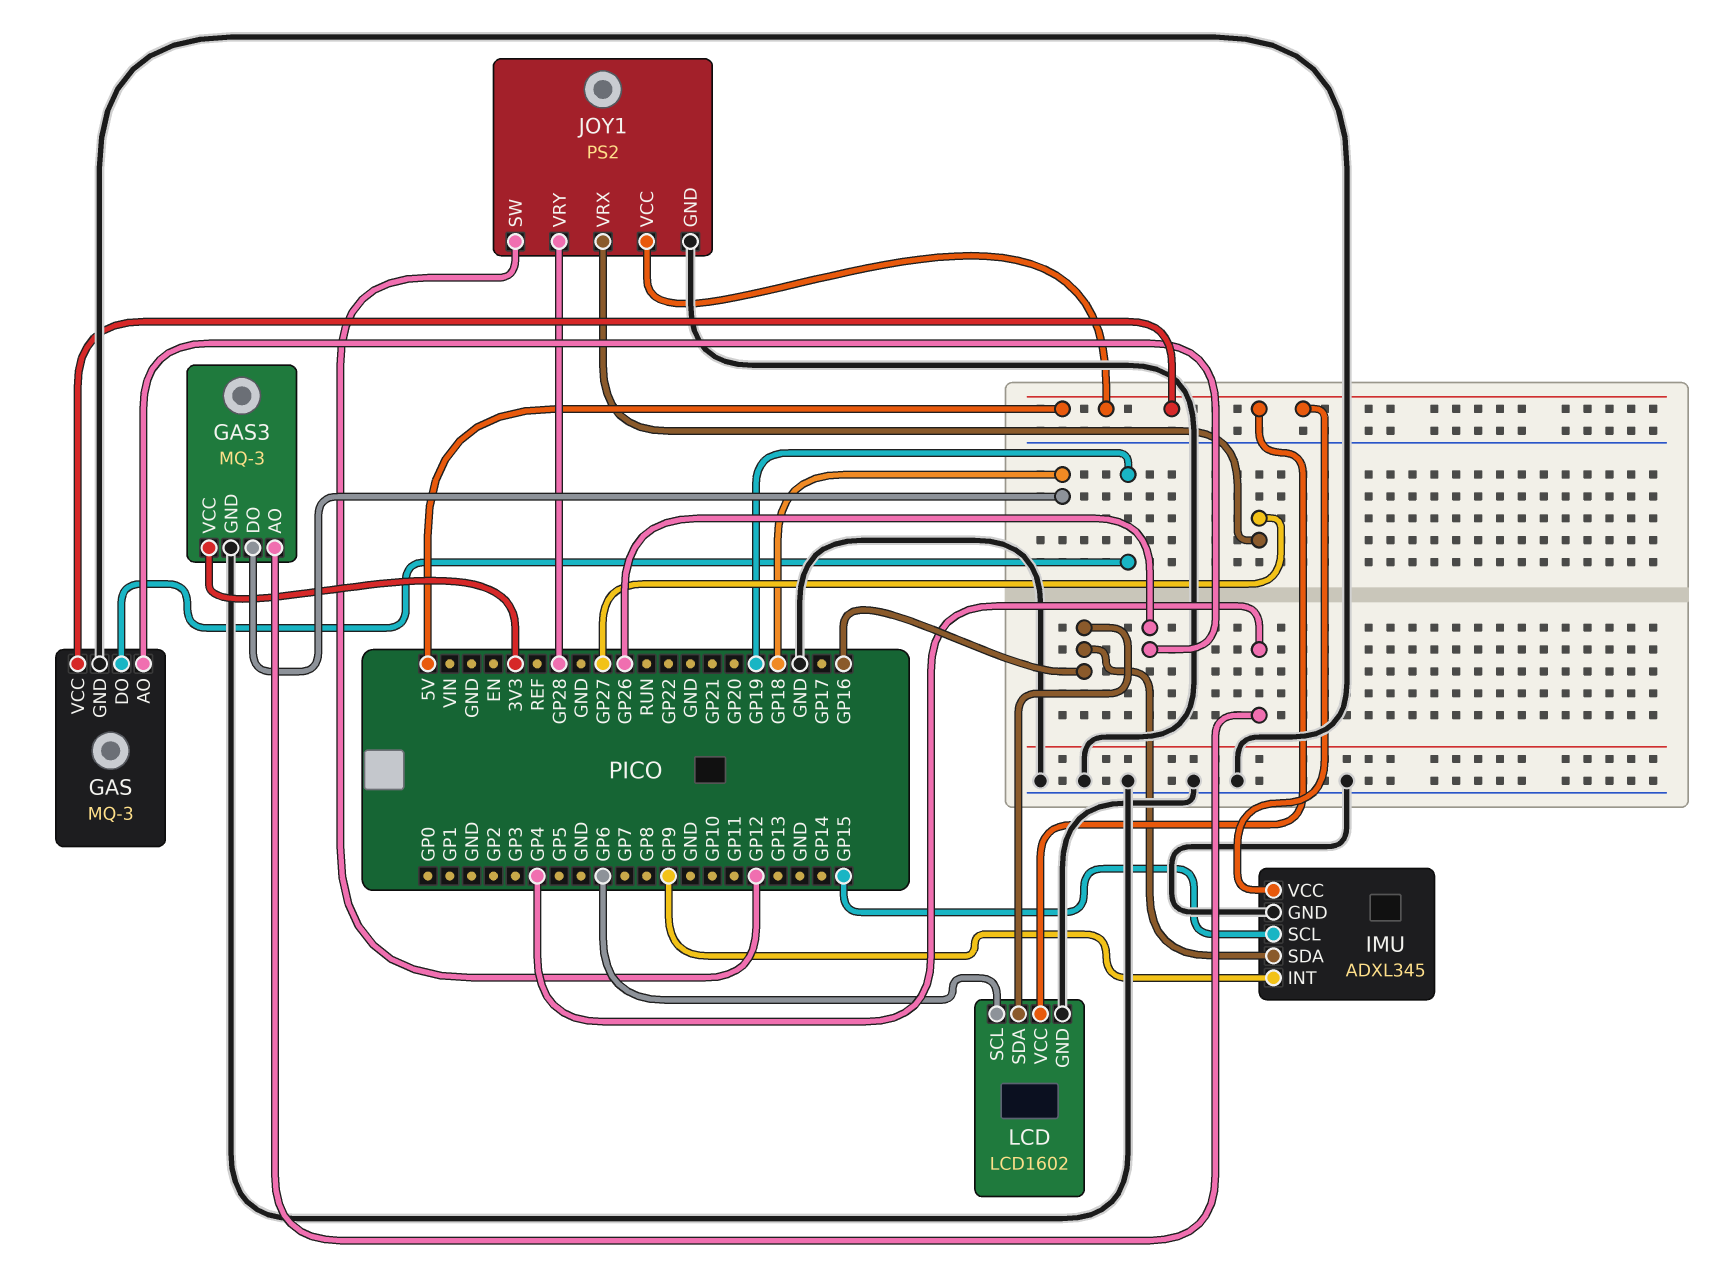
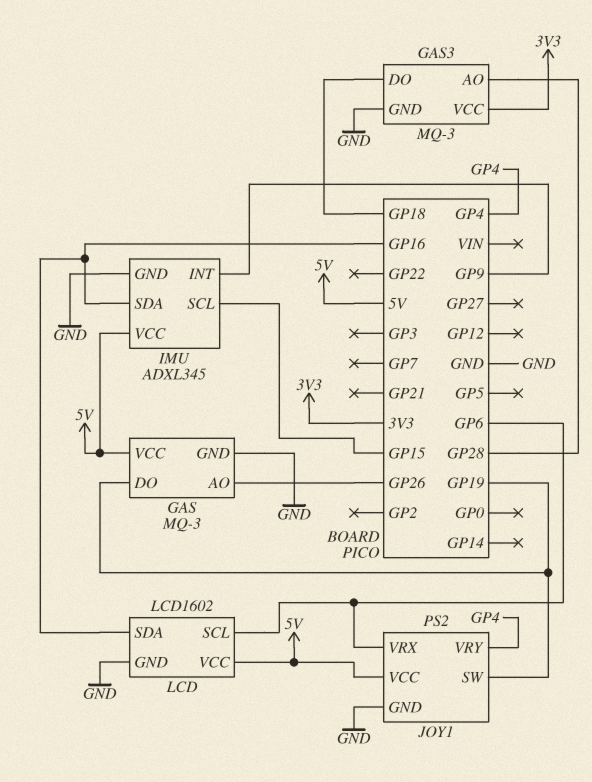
GAS3 pin AO: GP4 -> GP28
JOY1 pin SW: GP12 -> GP19
JOY1 pin VRX: GP27 -> GP6
JOY1 pin VRY: GP28 -> GP4

